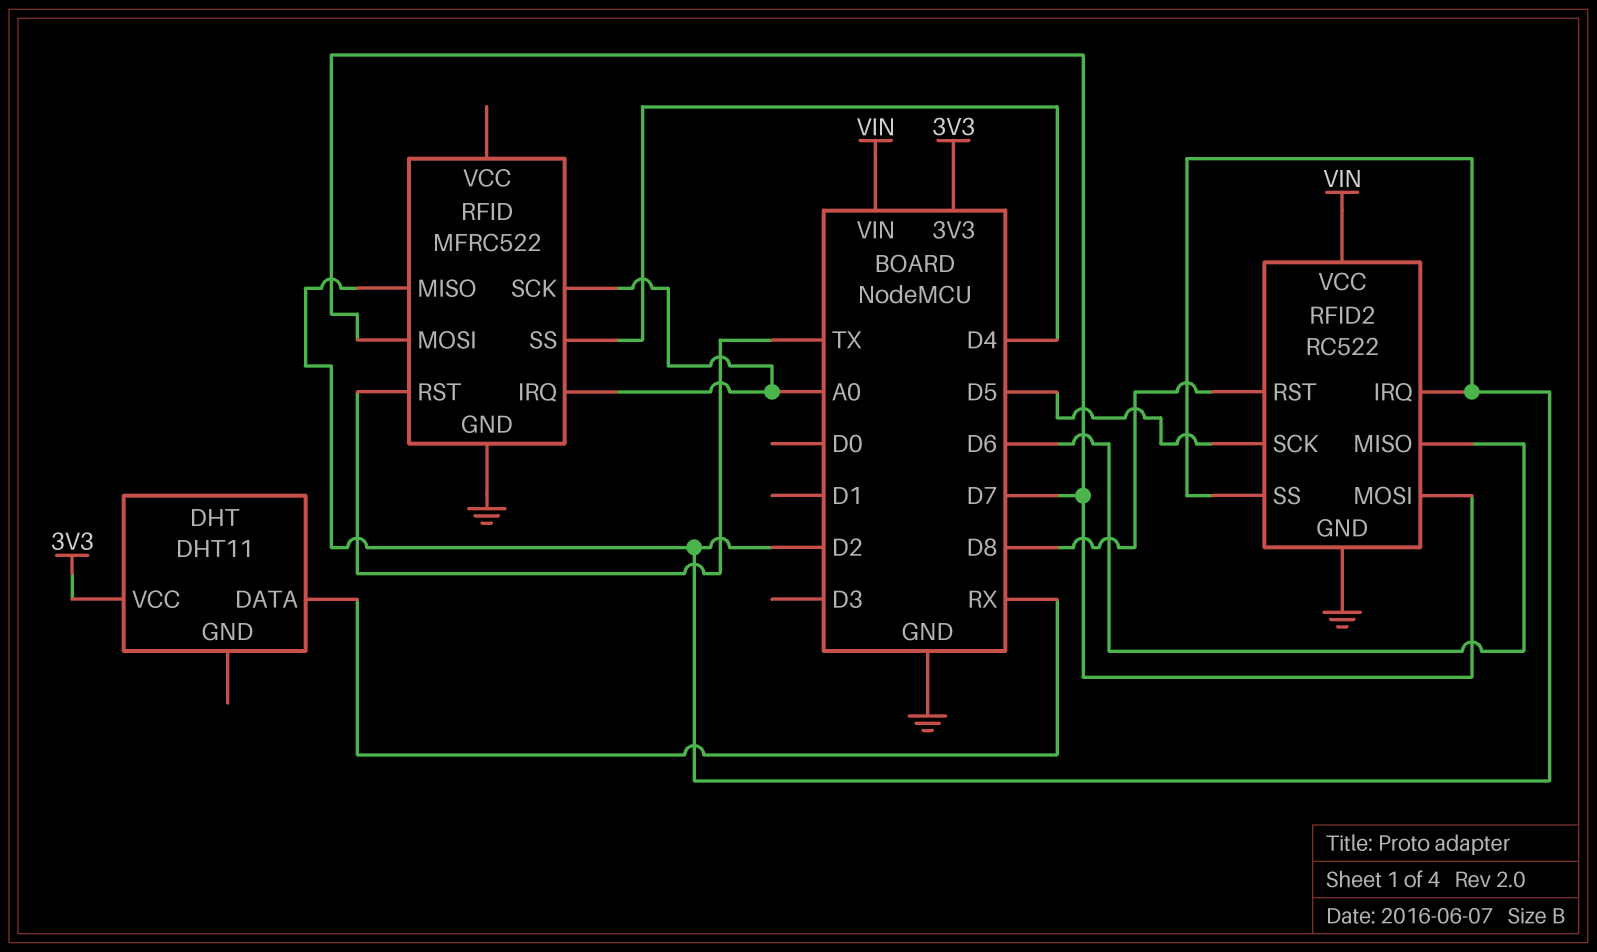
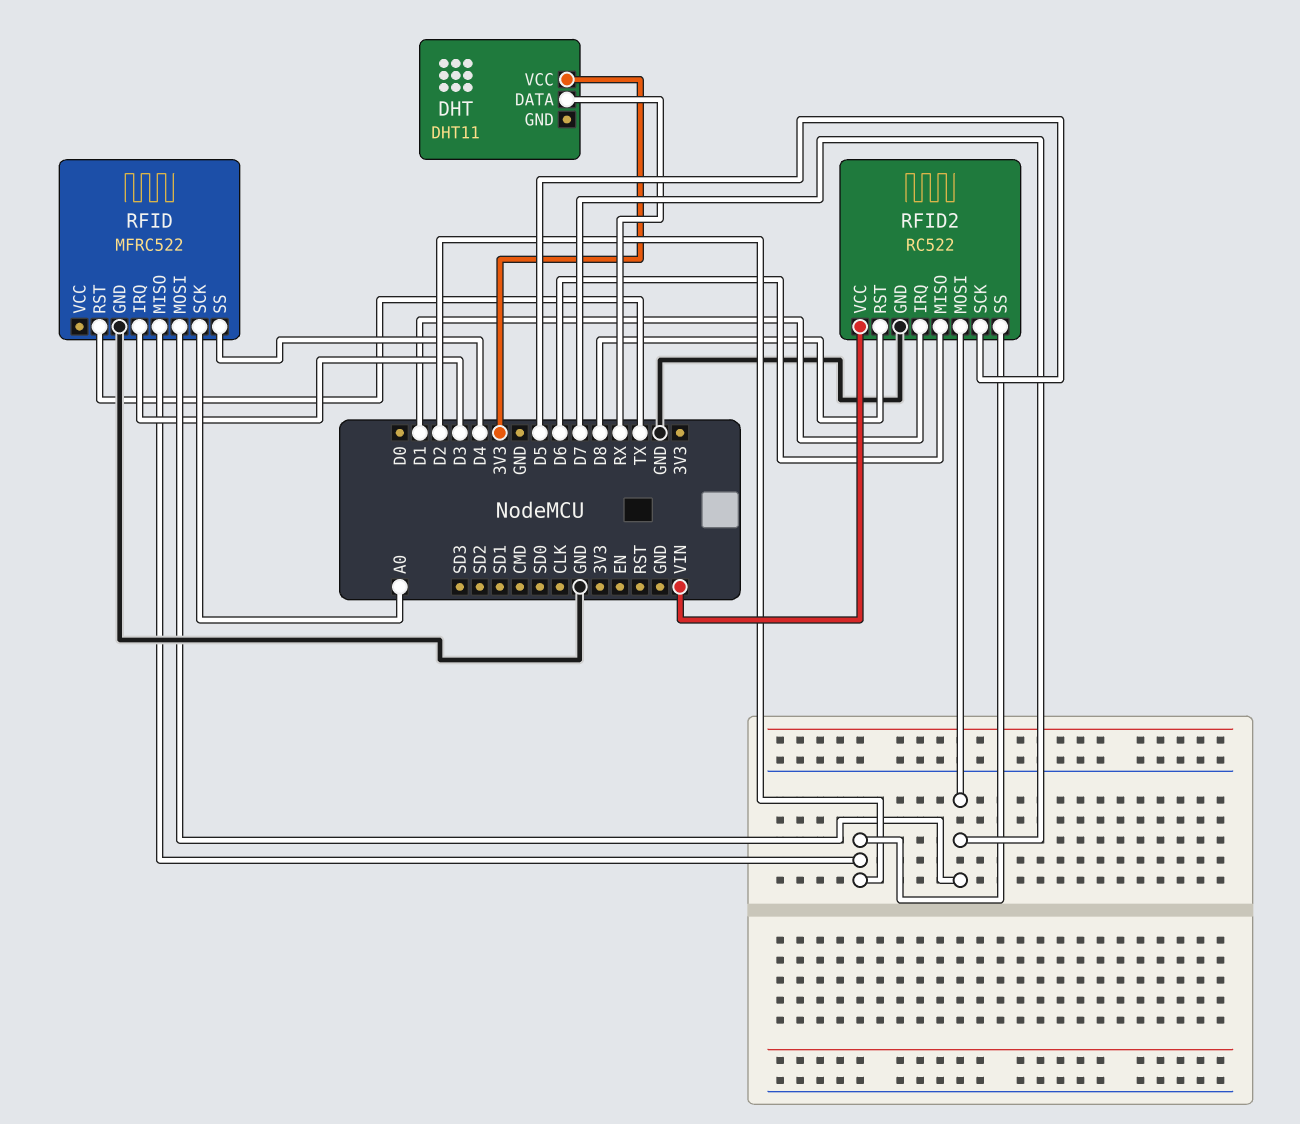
RFID pin IRQ: A0 -> D3
RFID2 pin IRQ: D2 -> D1

